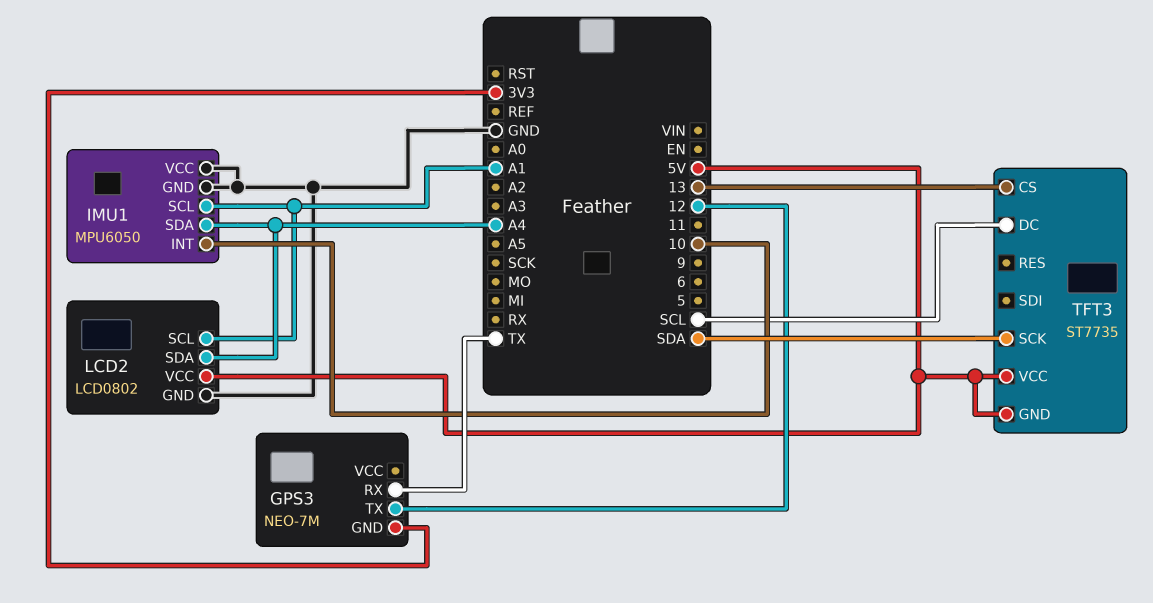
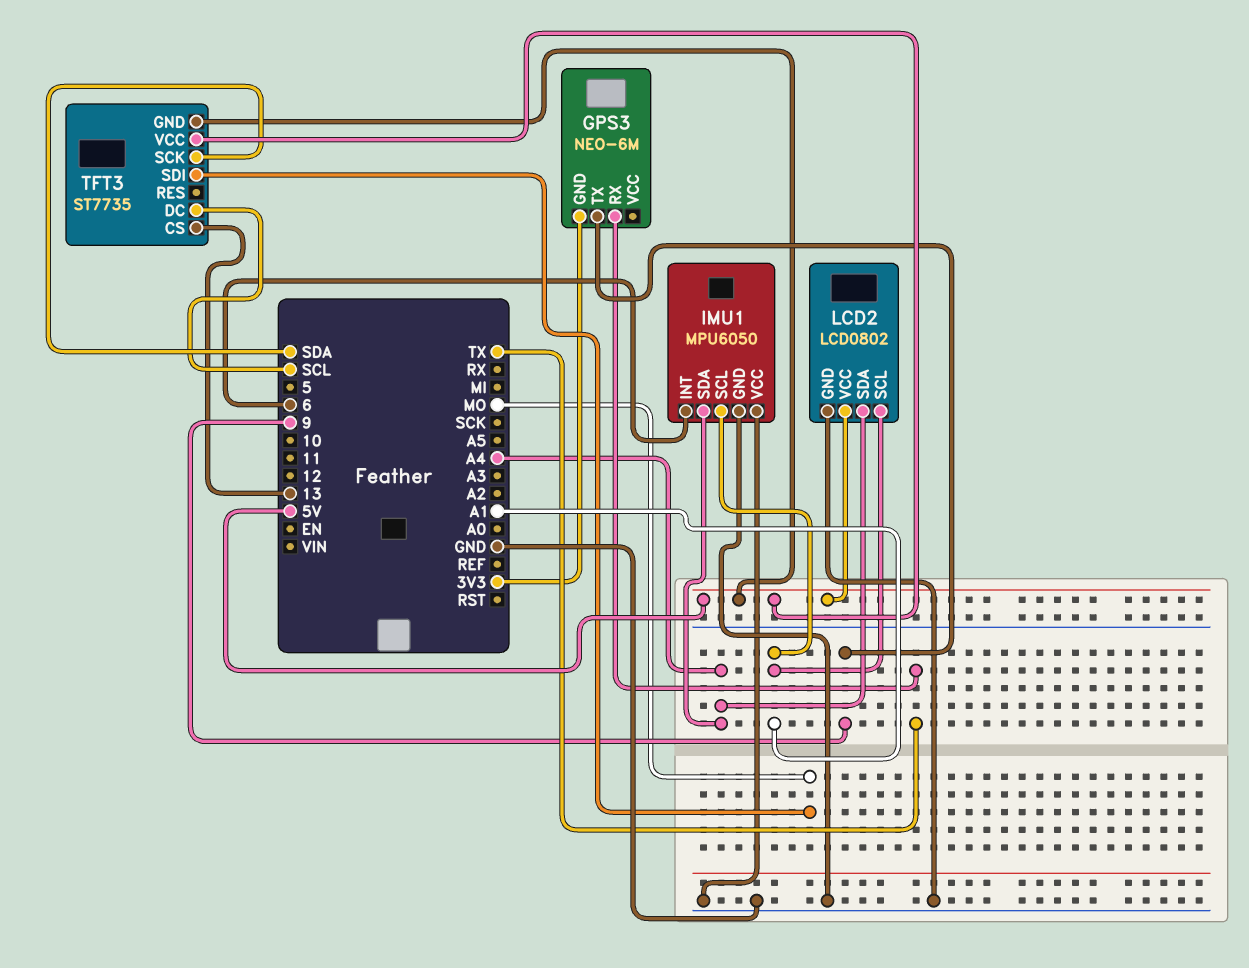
GPS3: NEO-7M -> NEO-6M
GPS3 pin TX: 12 -> 9
IMU1 pin INT: 10 -> 6
TFT3 pin SDI: none -> MO

